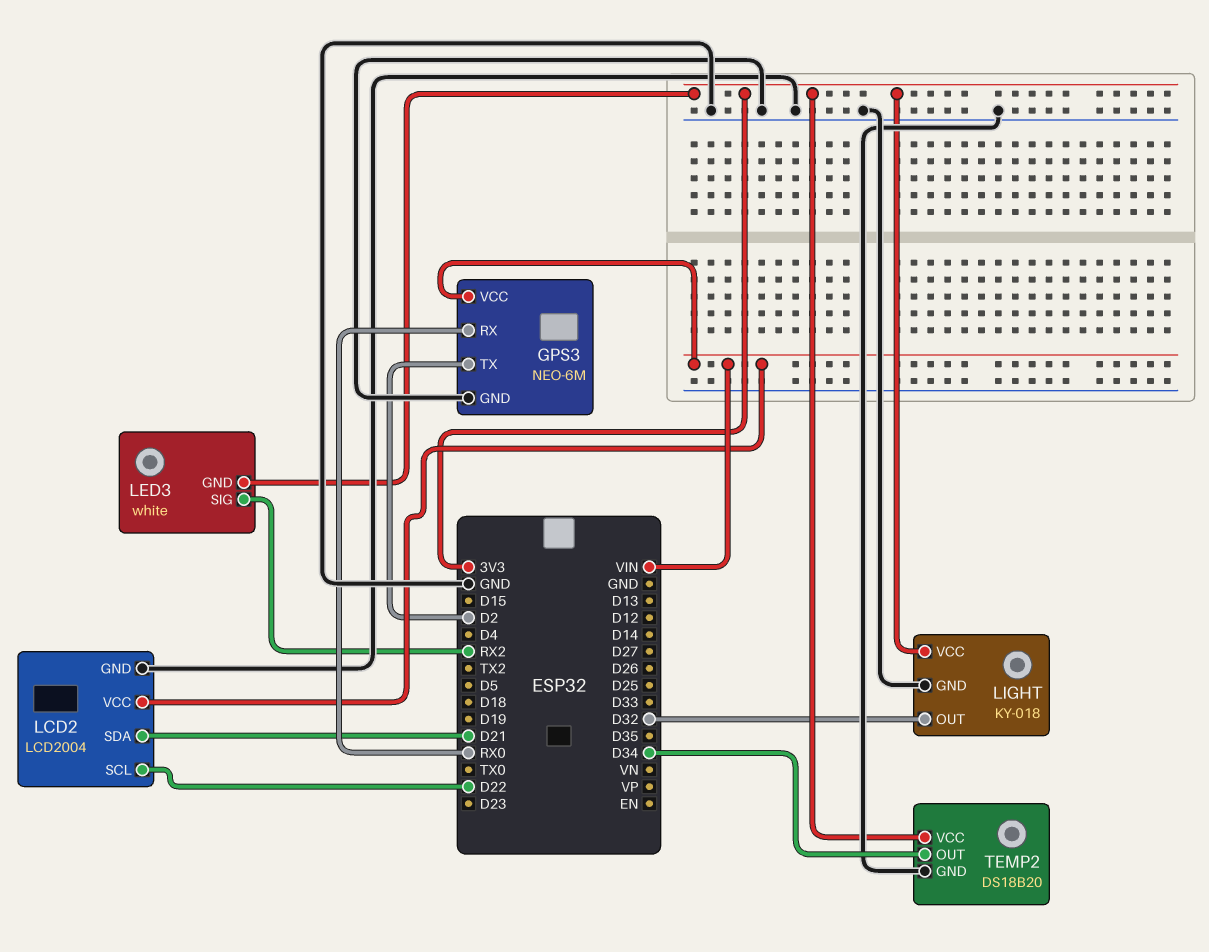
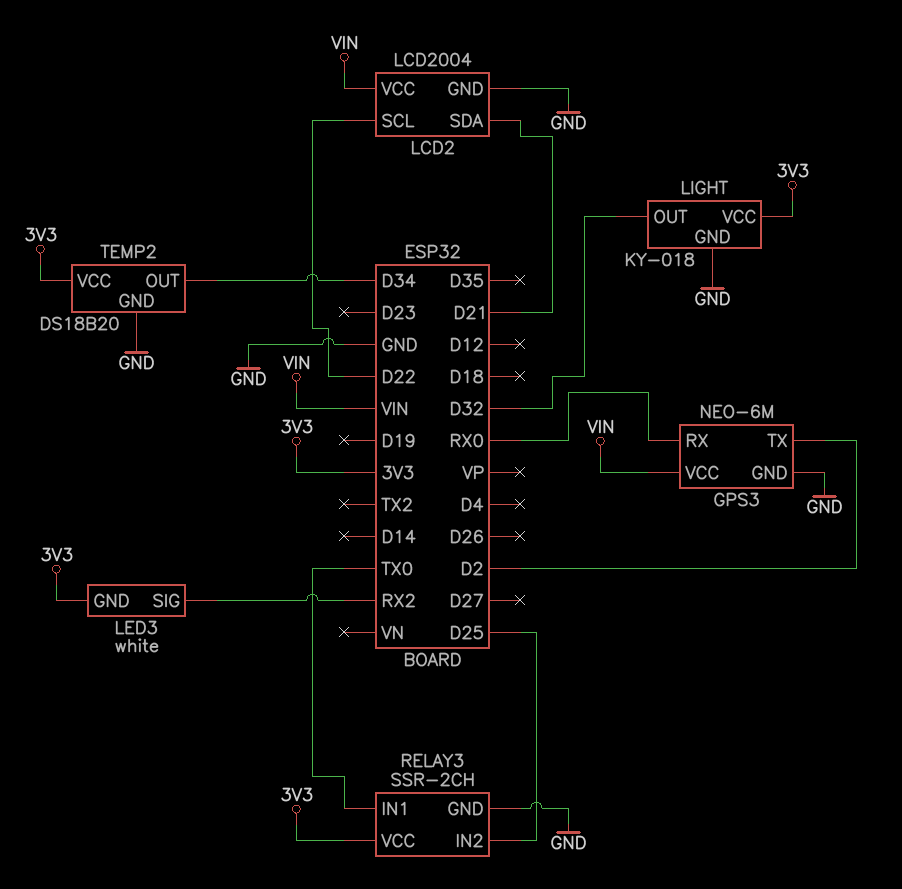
RELAY3: none -> SSR-2CH
RELAY3 pin GND: none -> GND
RELAY3 pin IN1: none -> TX0
RELAY3 pin IN2: none -> D25
RELAY3 pin VCC: none -> 3V3

